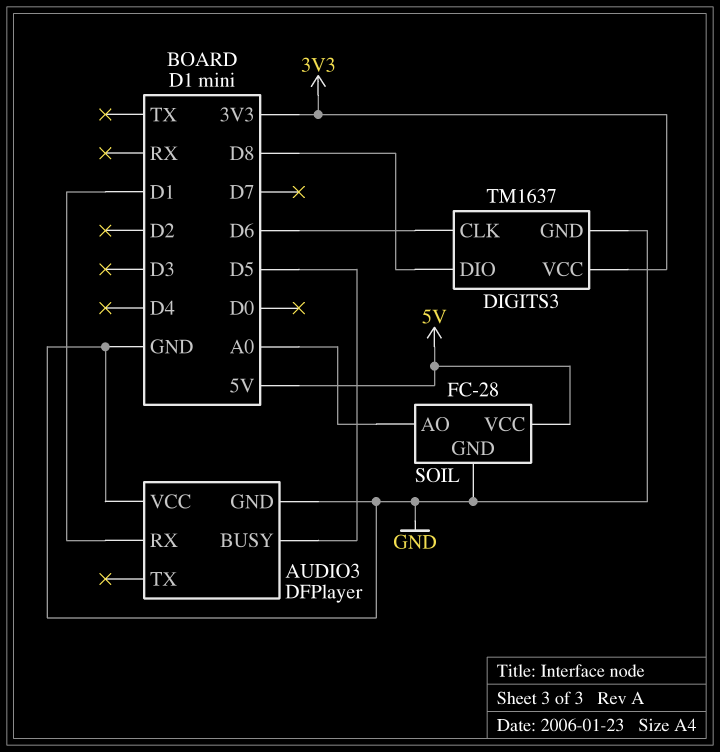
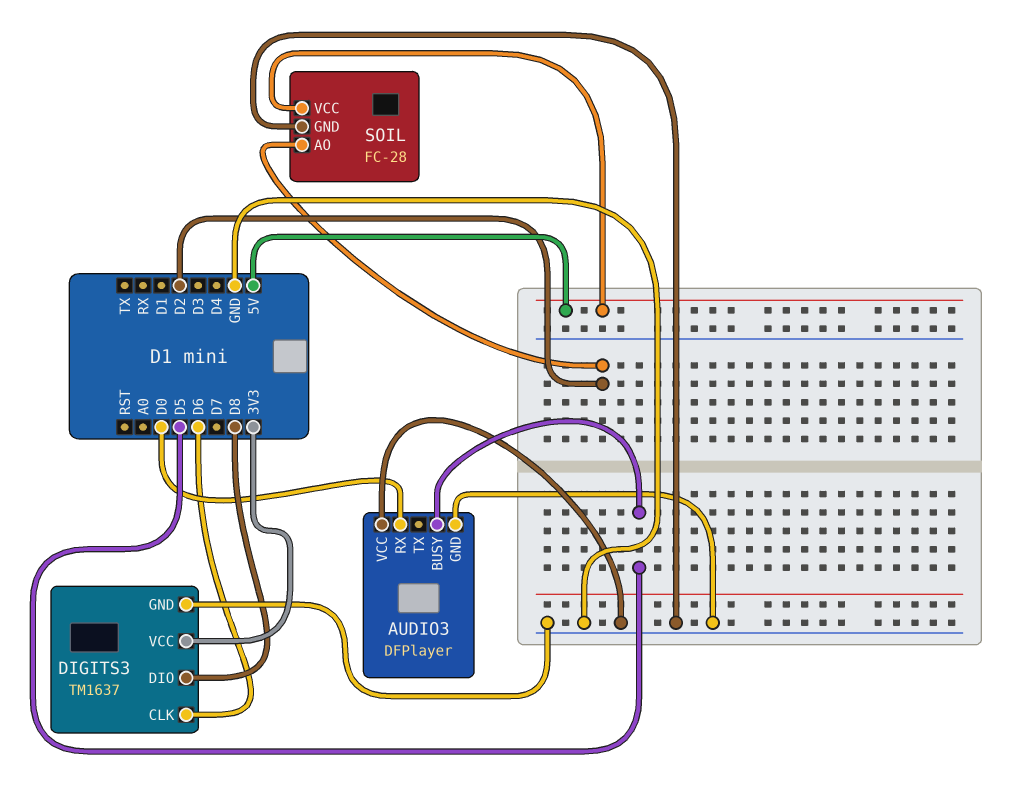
AUDIO3 pin RX: D1 -> D0
SOIL pin AO: A0 -> D2

